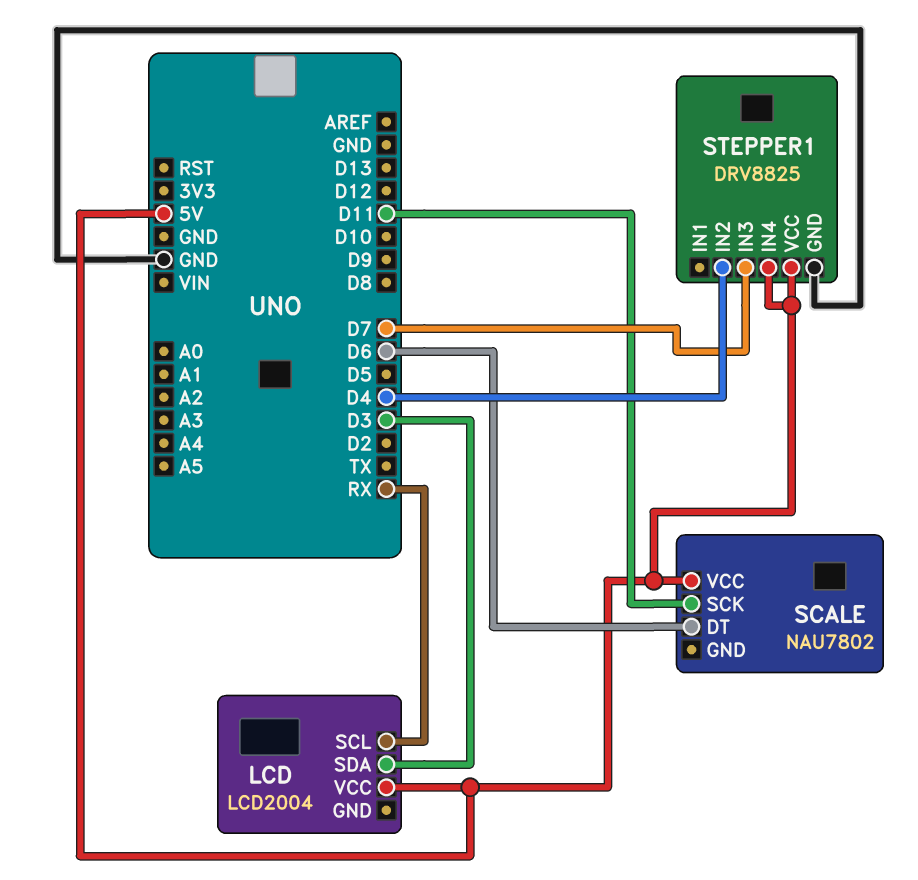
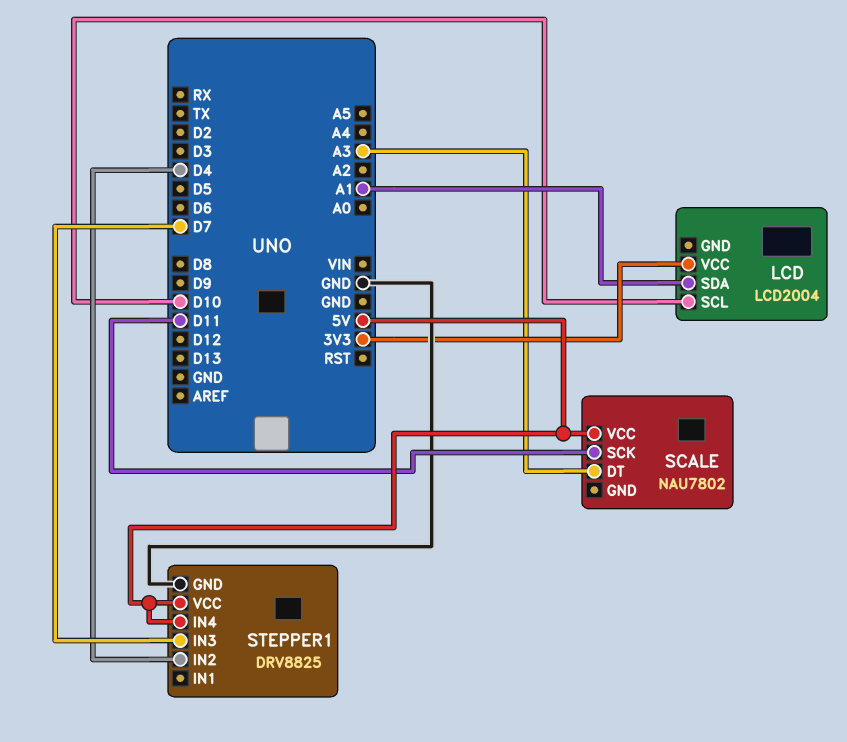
LCD pin SCL: RX -> D10
LCD pin SDA: D3 -> A1
LCD pin VCC: 5V -> 3V3
SCALE pin DT: D6 -> A3

